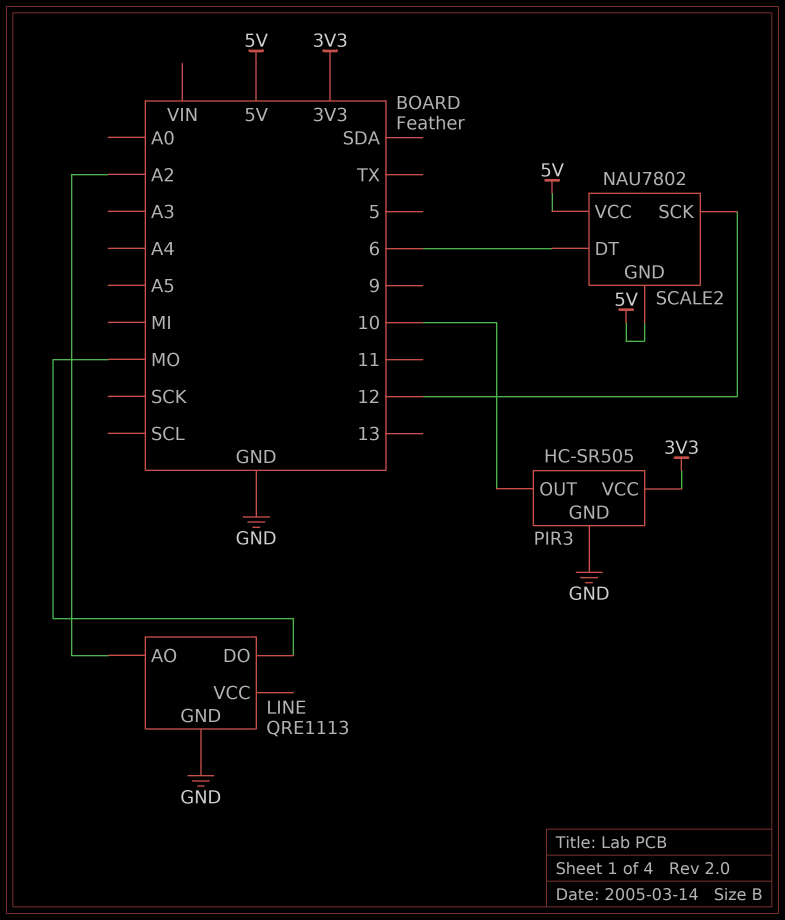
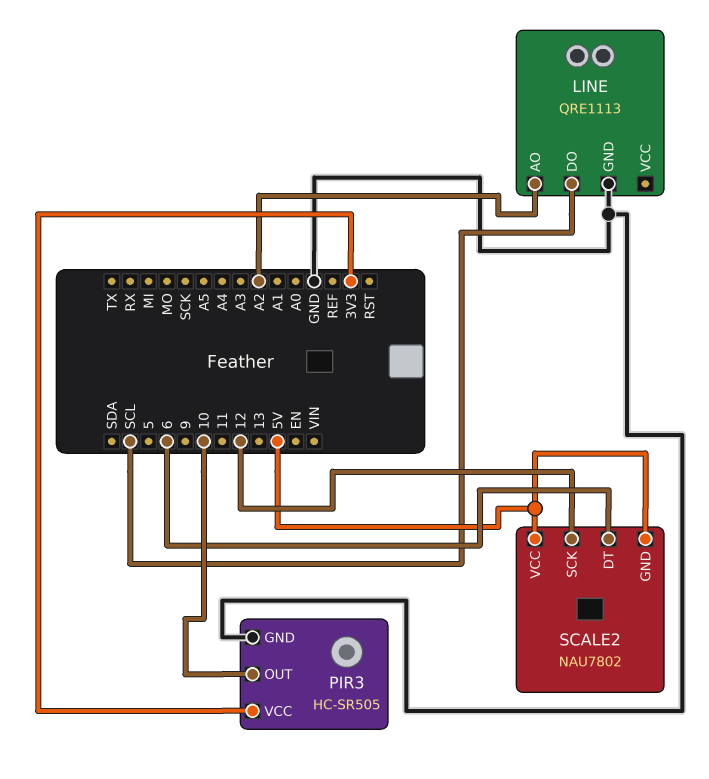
LINE pin DO: MO -> SCL

